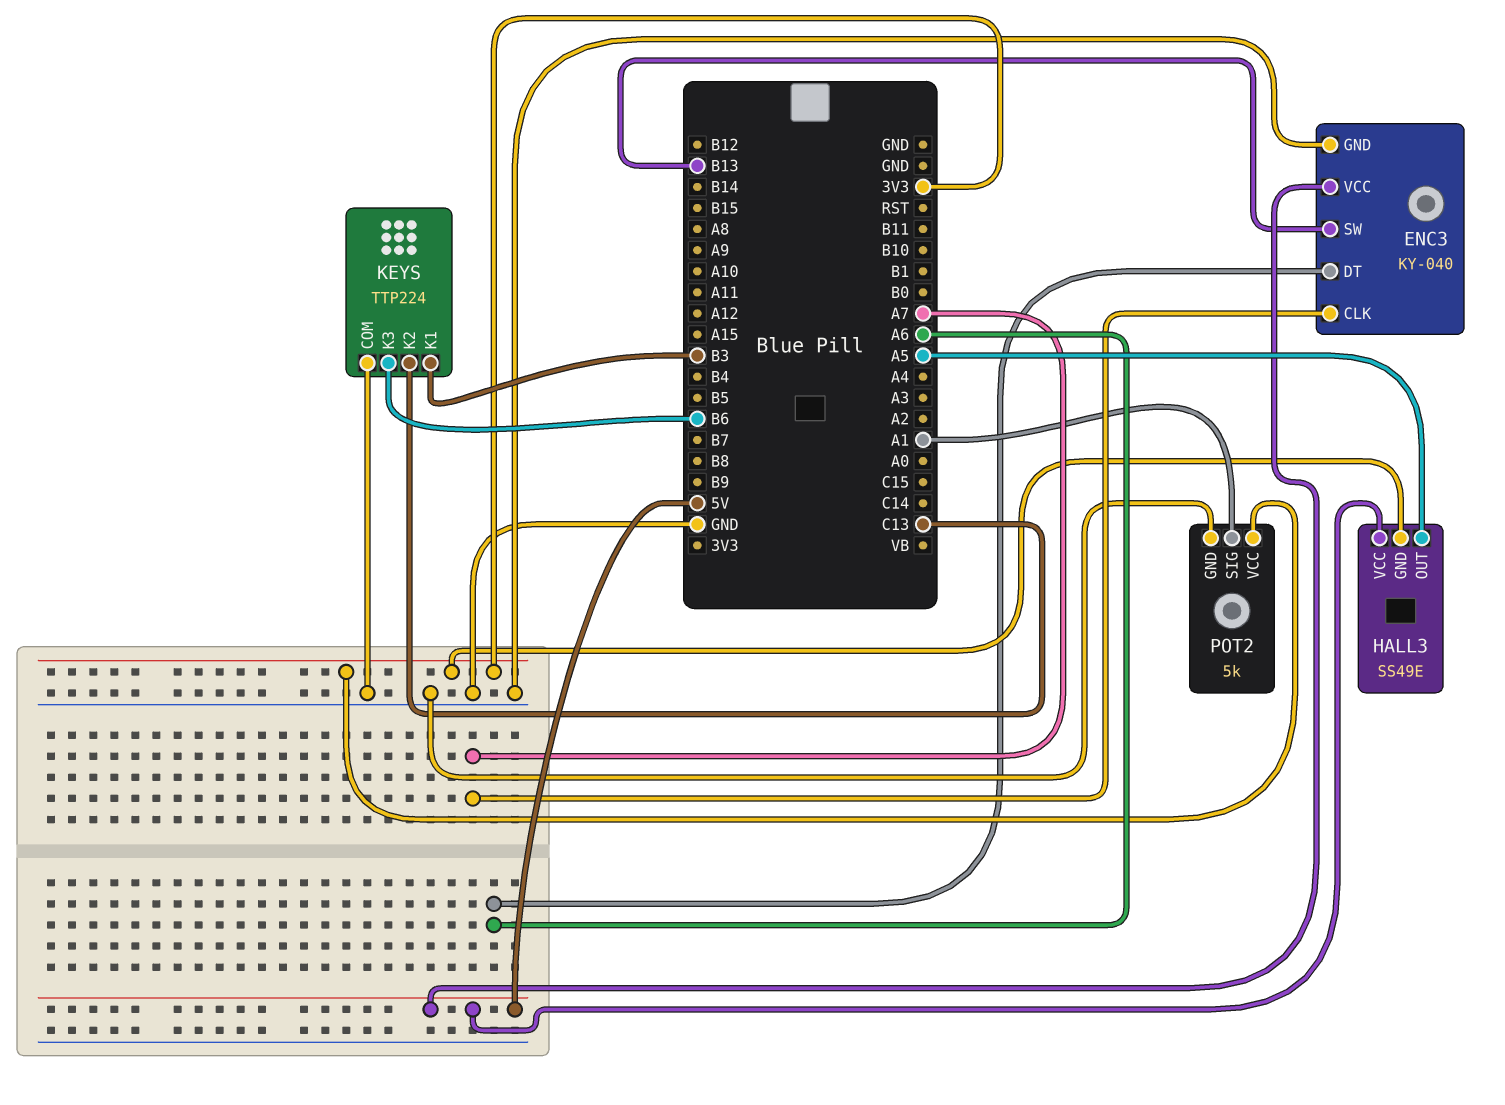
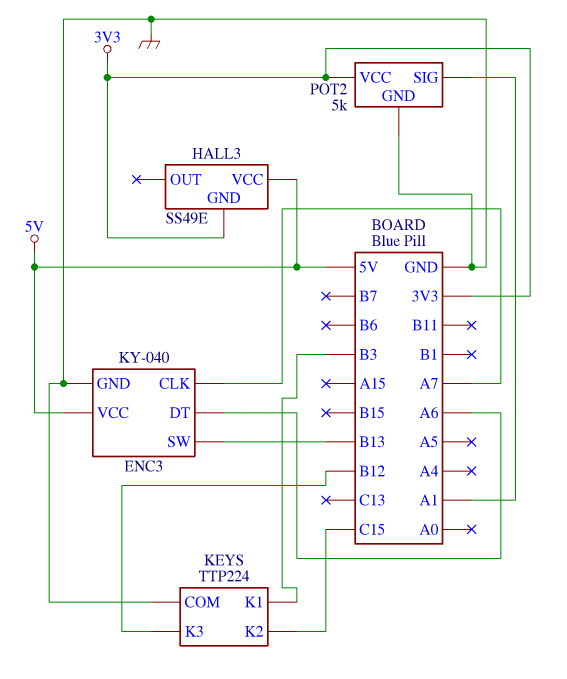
HALL3 pin OUT: A5 -> none
KEYS pin K2: C13 -> C15
KEYS pin K3: B6 -> B12

